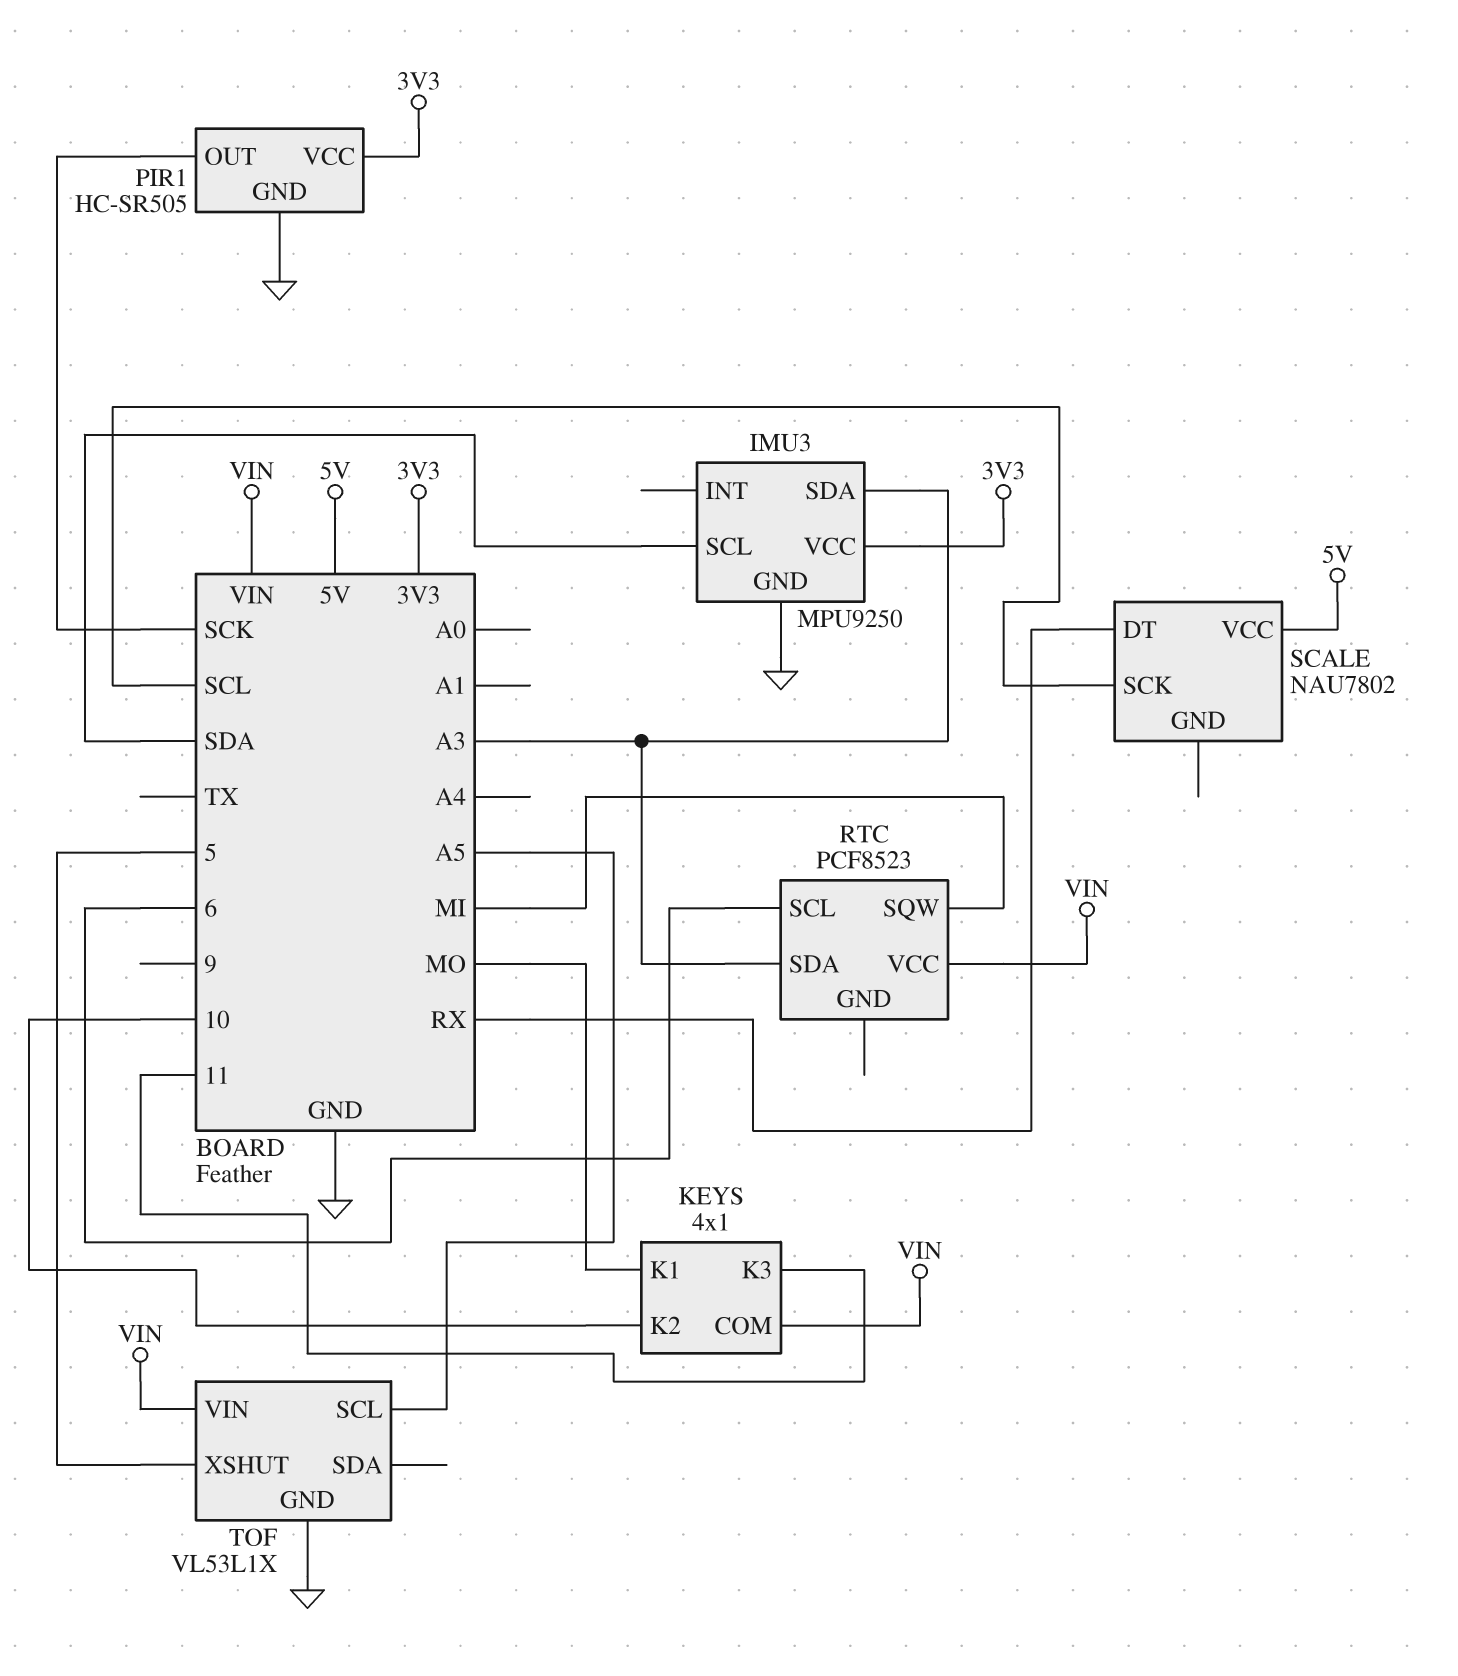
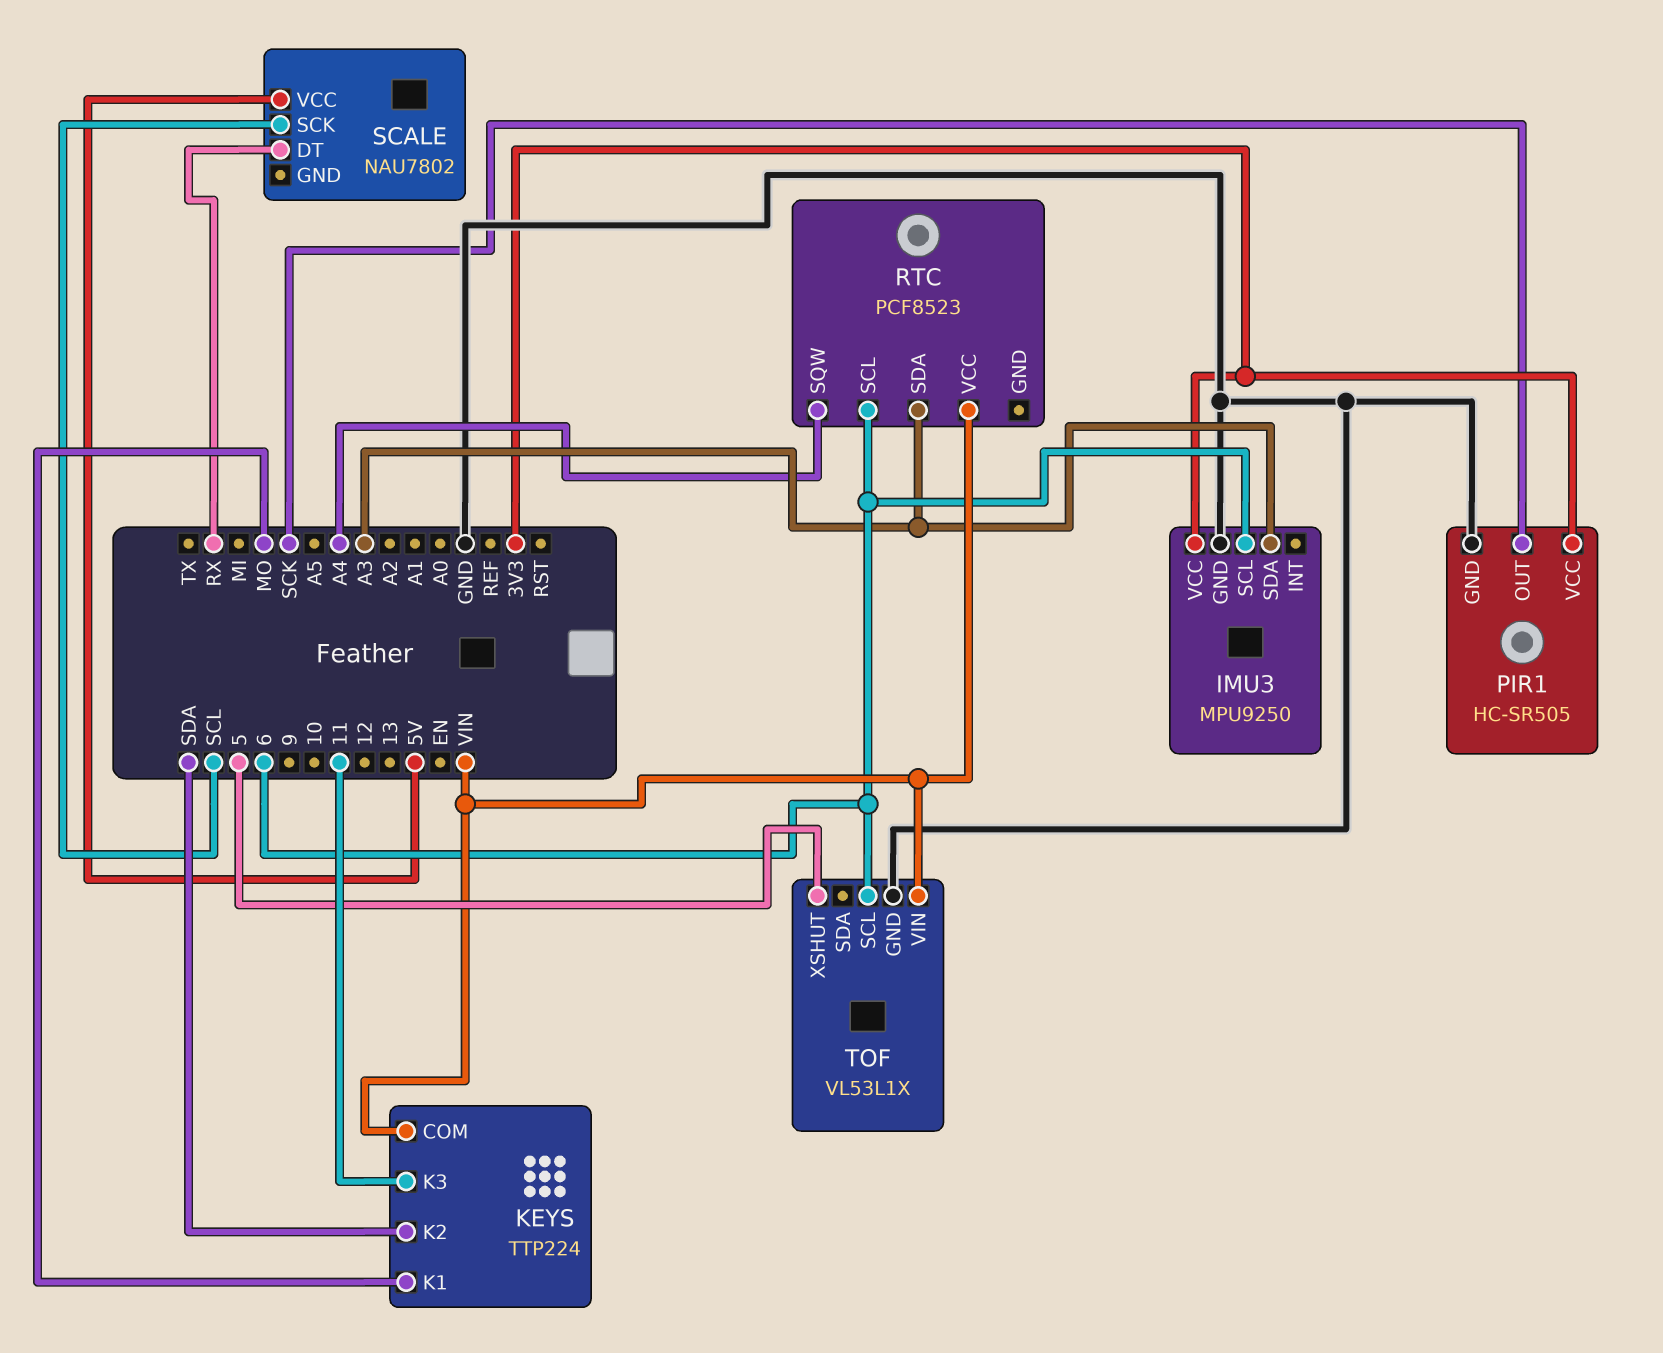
IMU3 pin SCL: SDA -> 6
KEYS: 4x1 -> TTP224
KEYS pin K2: 10 -> SDA
RTC pin SQW: MI -> A4
TOF pin SCL: A5 -> 6

